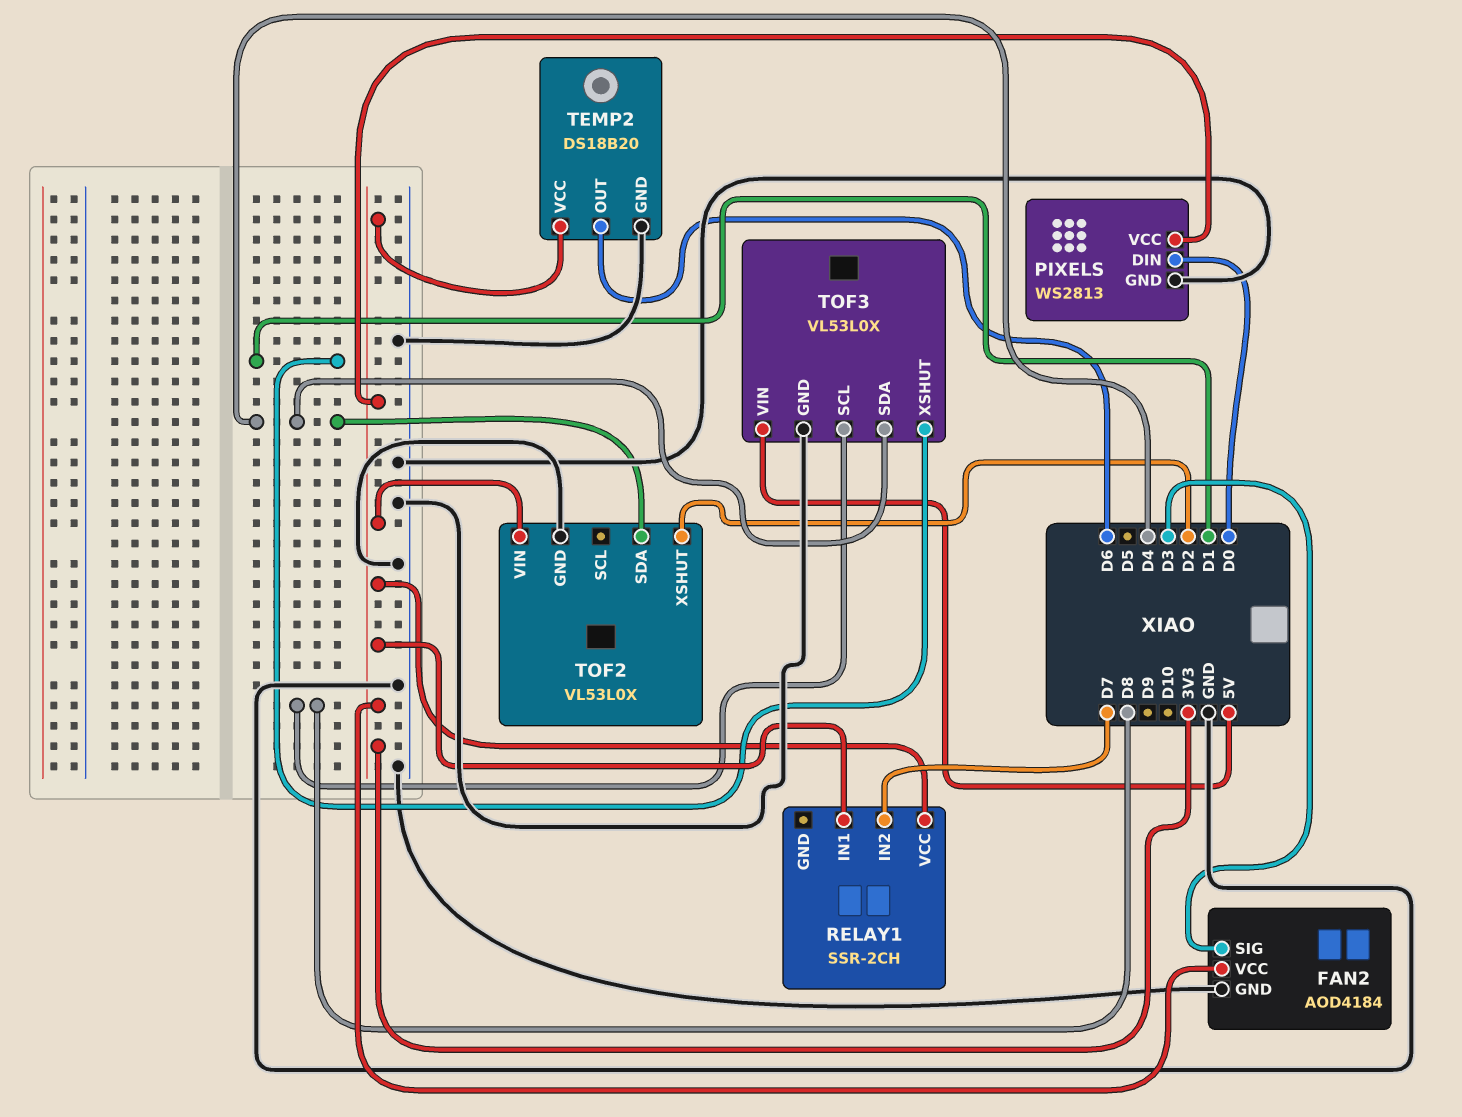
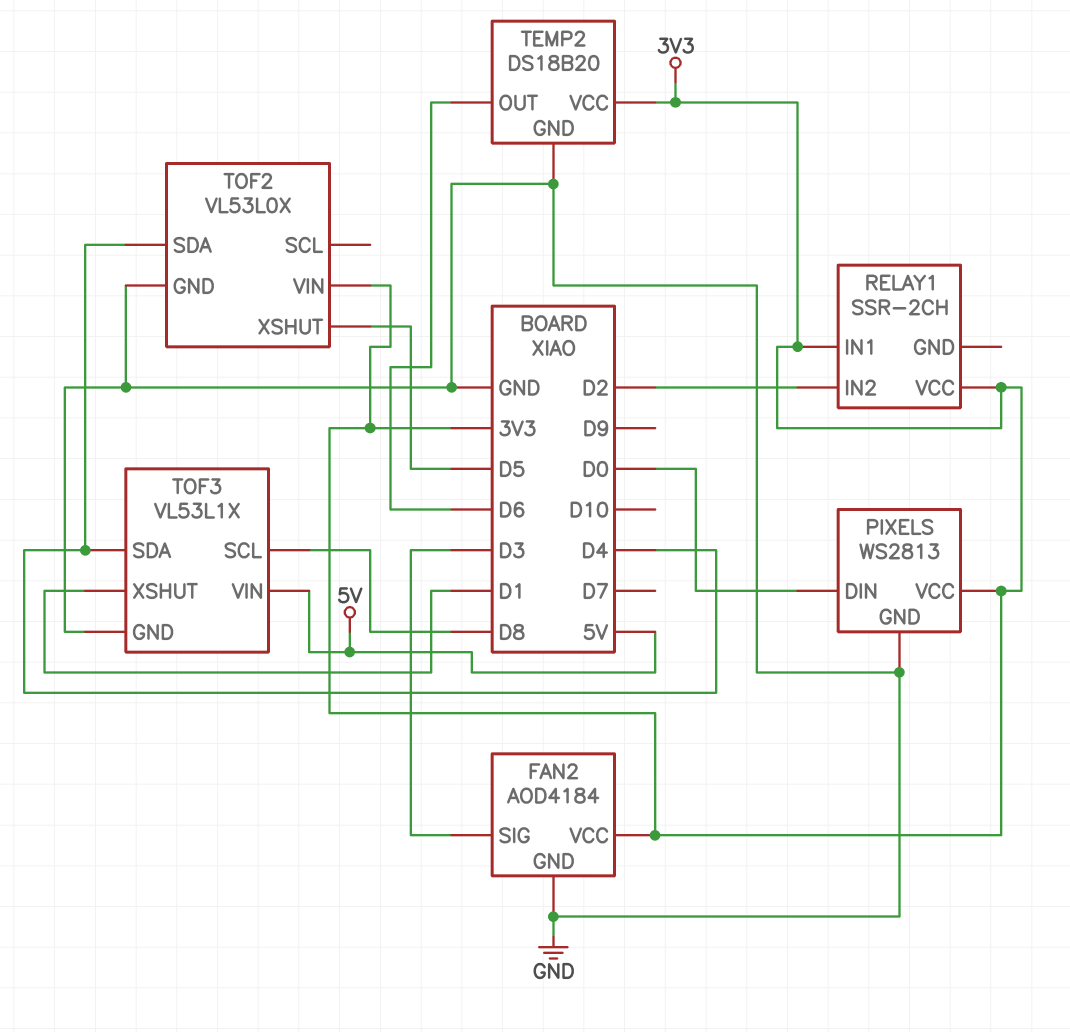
RELAY1 pin IN2: D7 -> D2
TOF2 pin XSHUT: D2 -> D5
TOF3: VL53L0X -> VL53L1X

